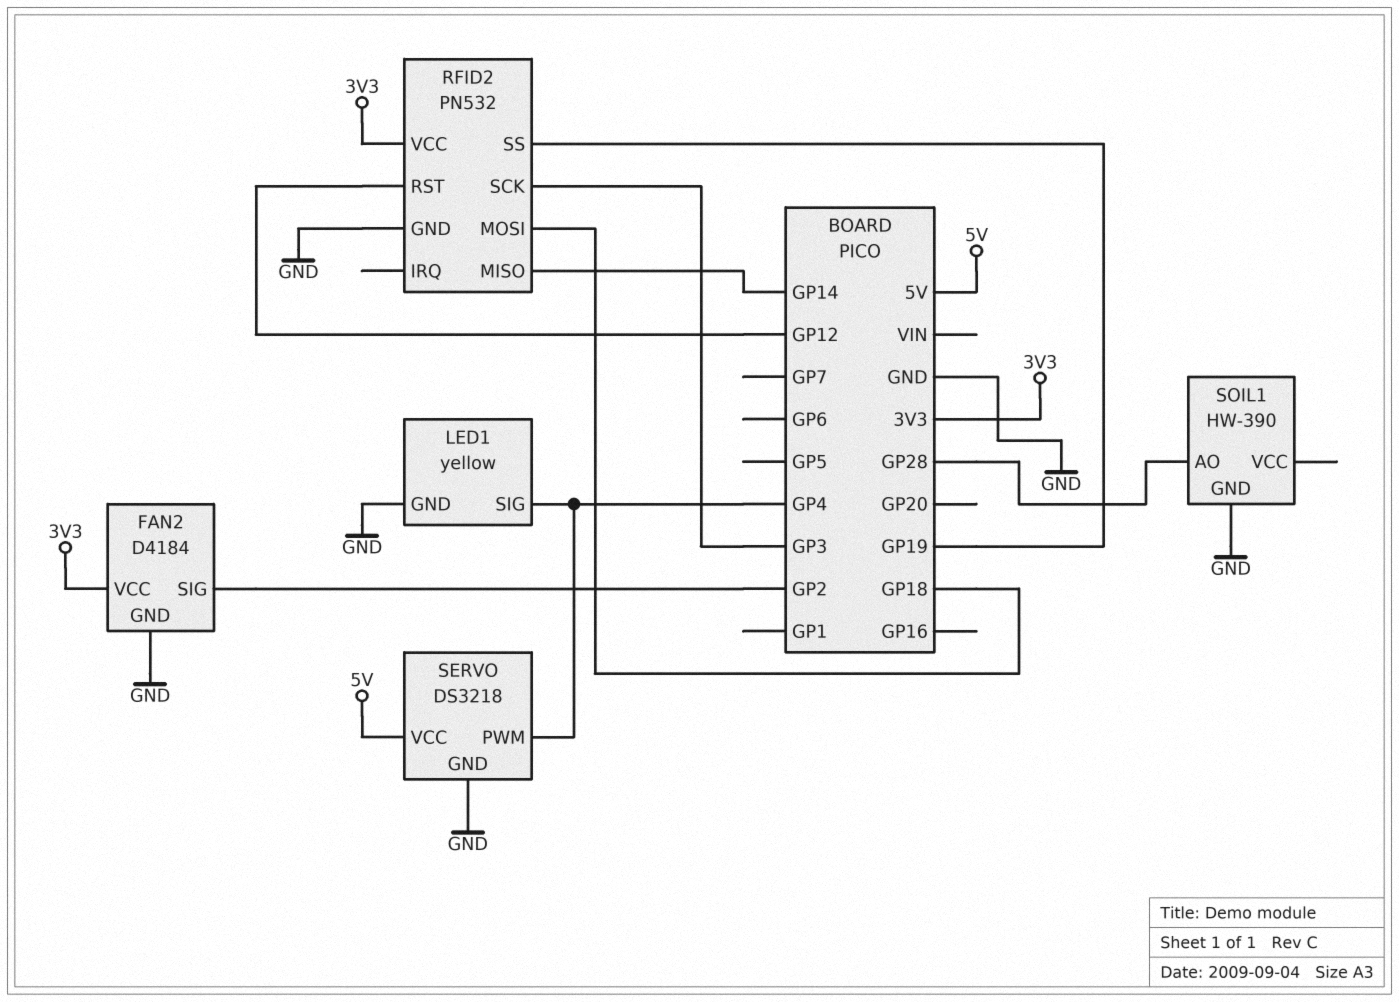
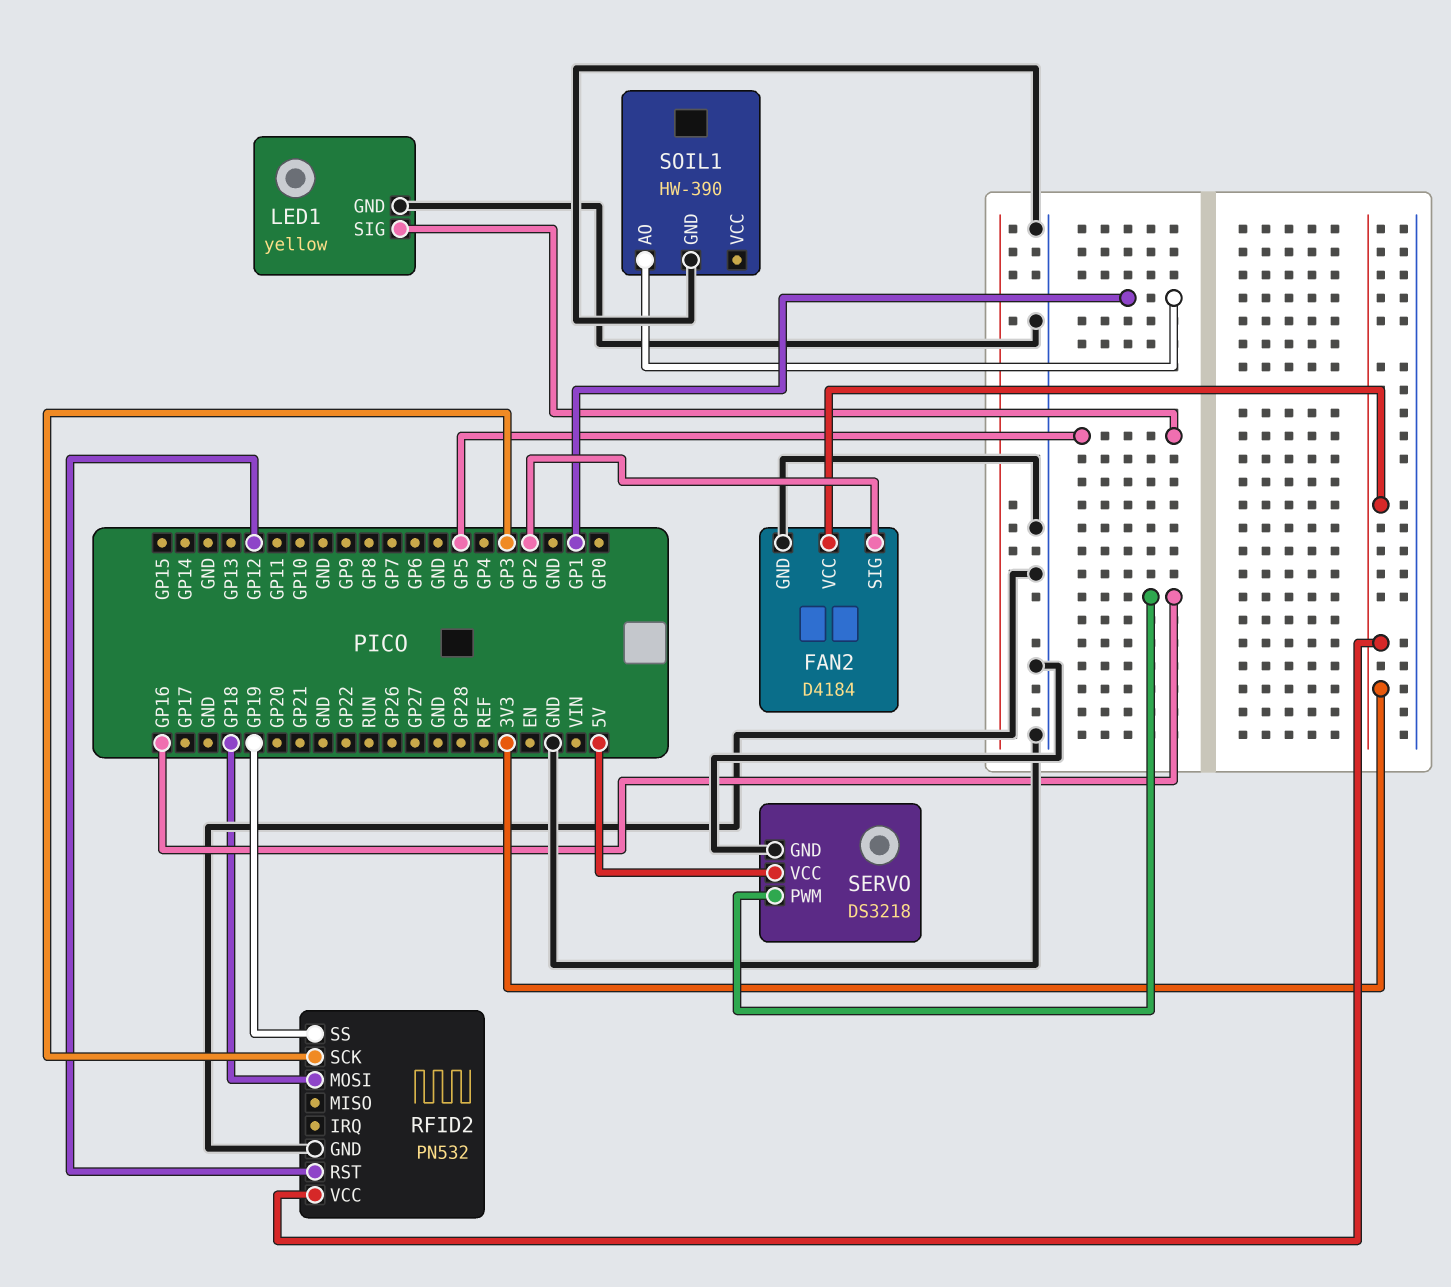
LED1 pin SIG: GP4 -> GP5
RFID2 pin MISO: GP14 -> none
SERVO pin PWM: GP4 -> GP16
SOIL1 pin AO: GP28 -> GP1

